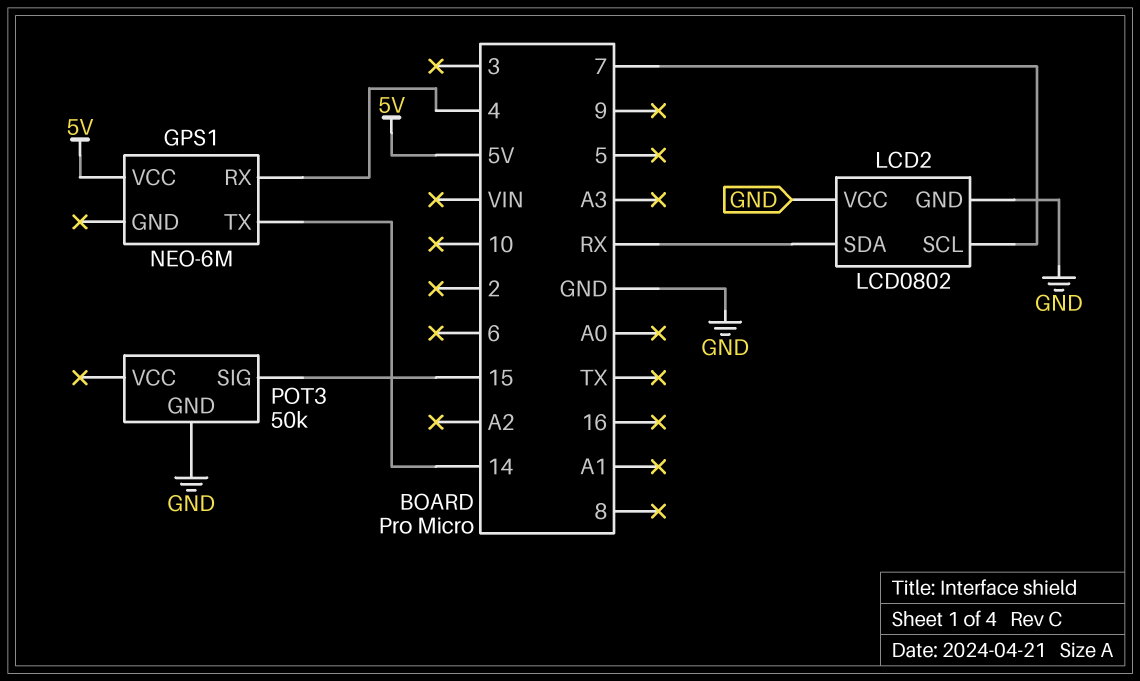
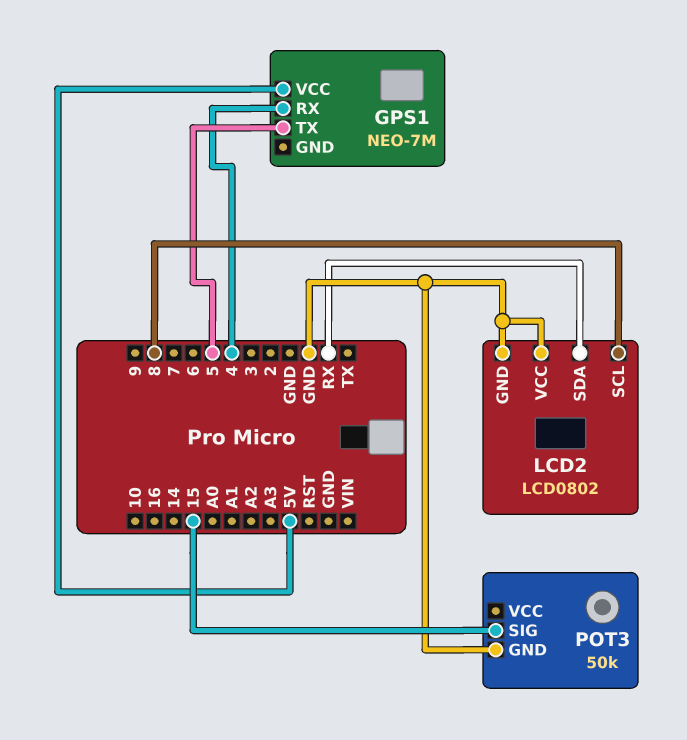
GPS1: NEO-6M -> NEO-7M
GPS1 pin TX: 14 -> 5
LCD2 pin SCL: 7 -> 8

